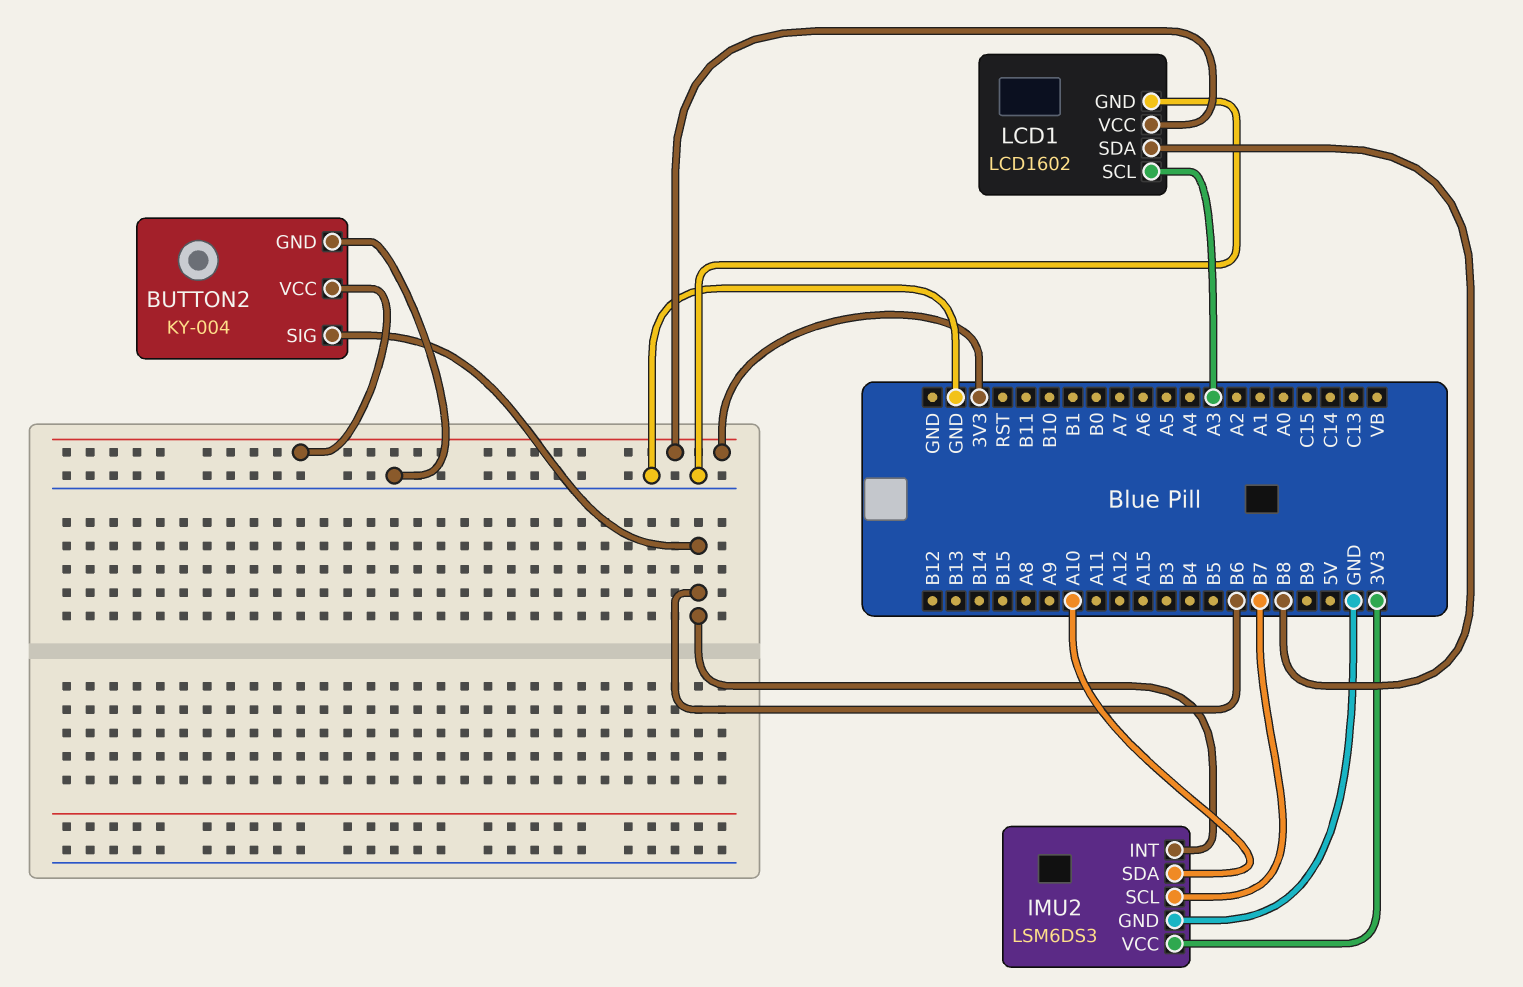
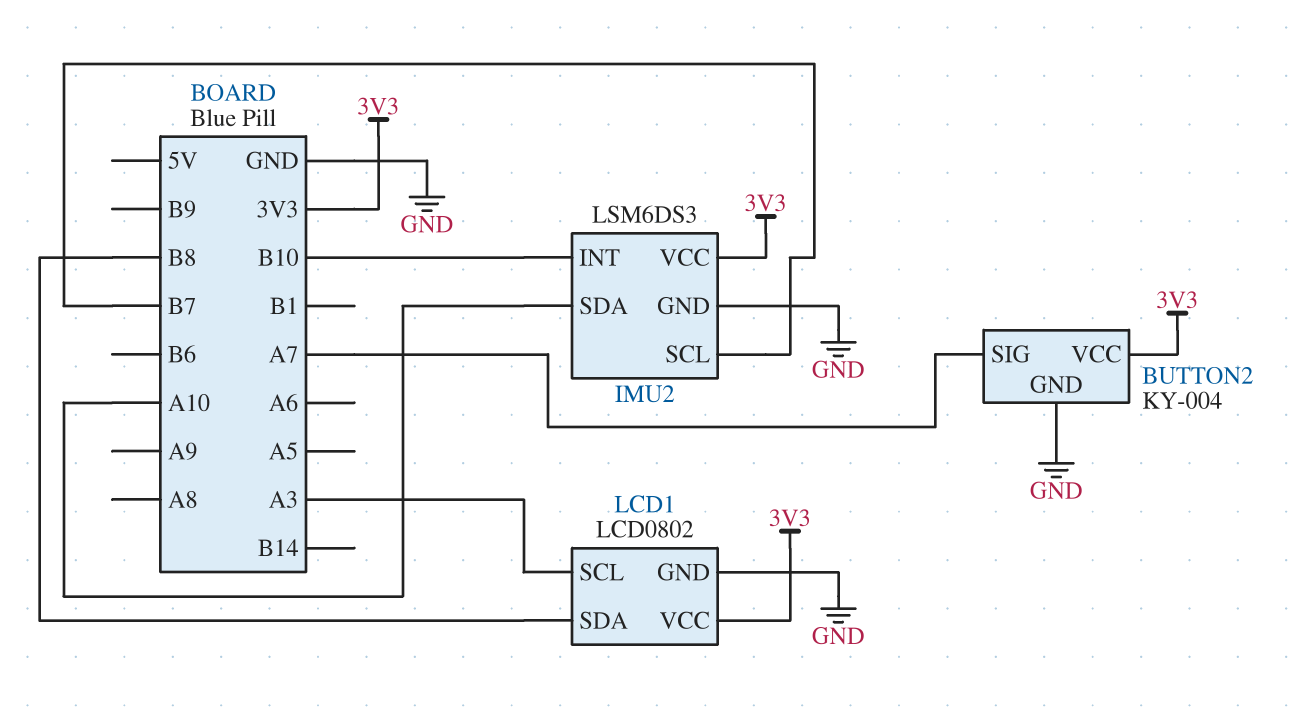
BUTTON2 pin SIG: B6 -> A7
IMU2 pin INT: B6 -> B10
LCD1: LCD1602 -> LCD0802

